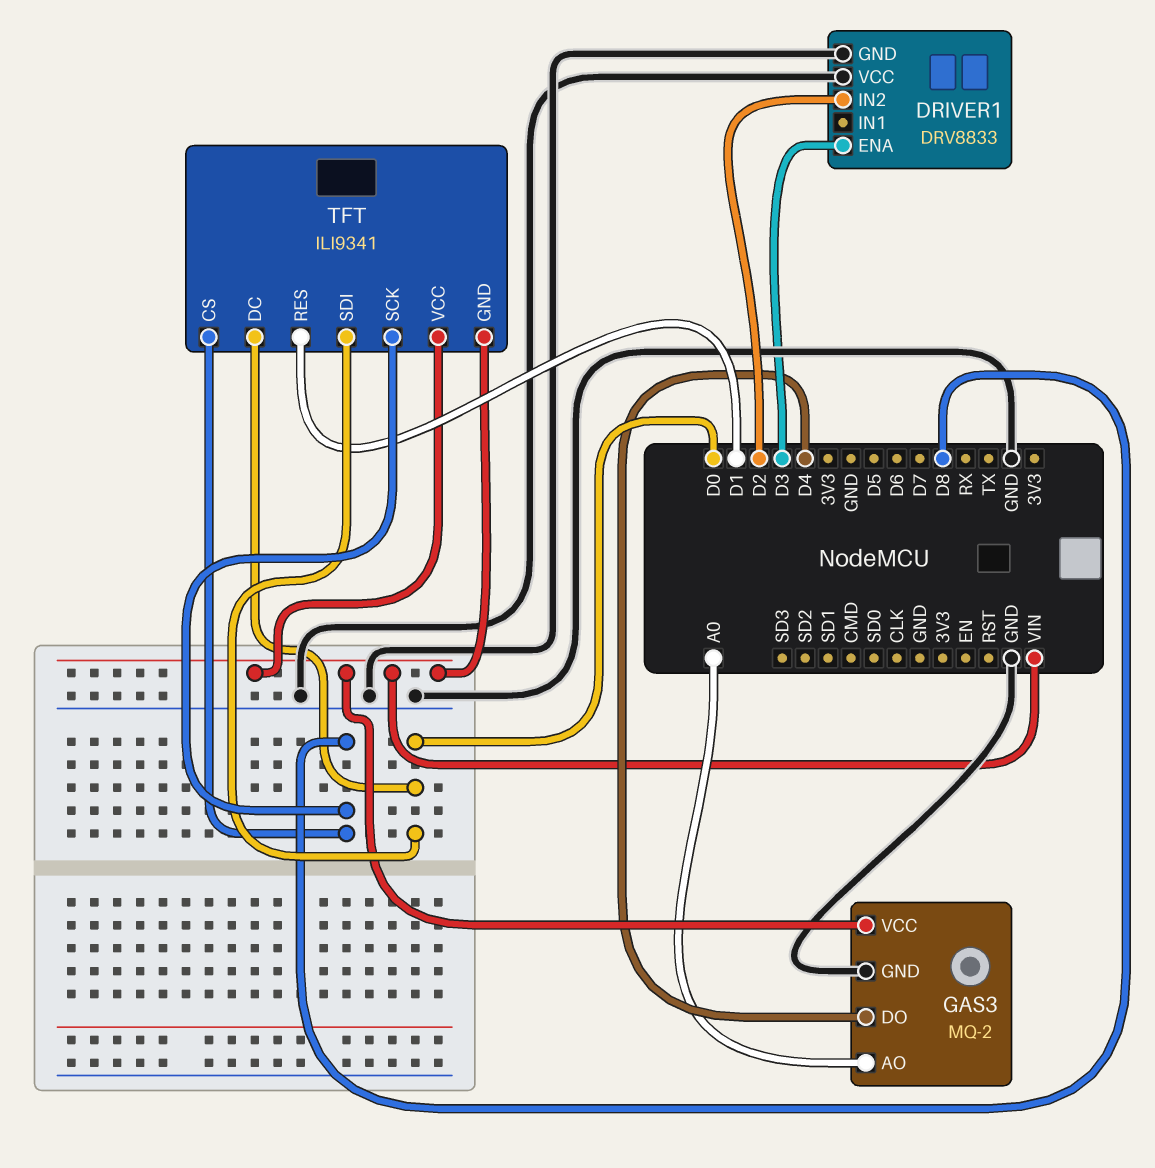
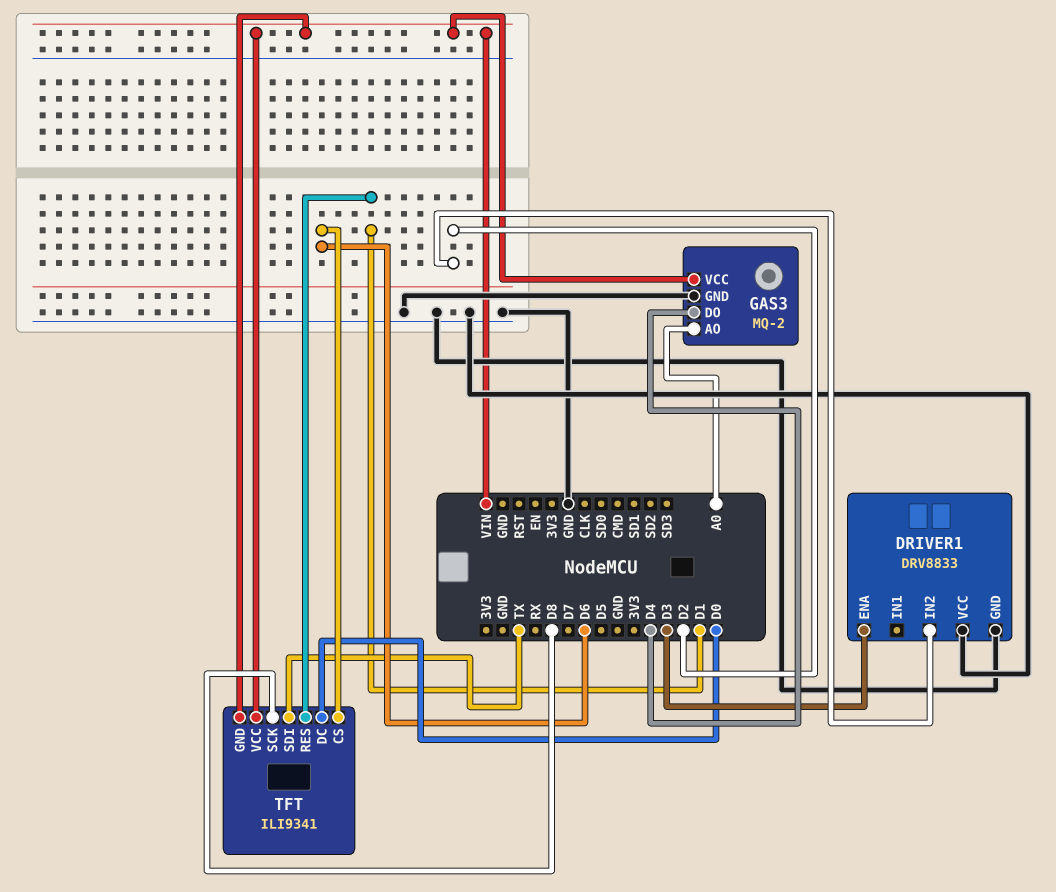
TFT pin CS: D8 -> D6
TFT pin SDI: D0 -> TX

